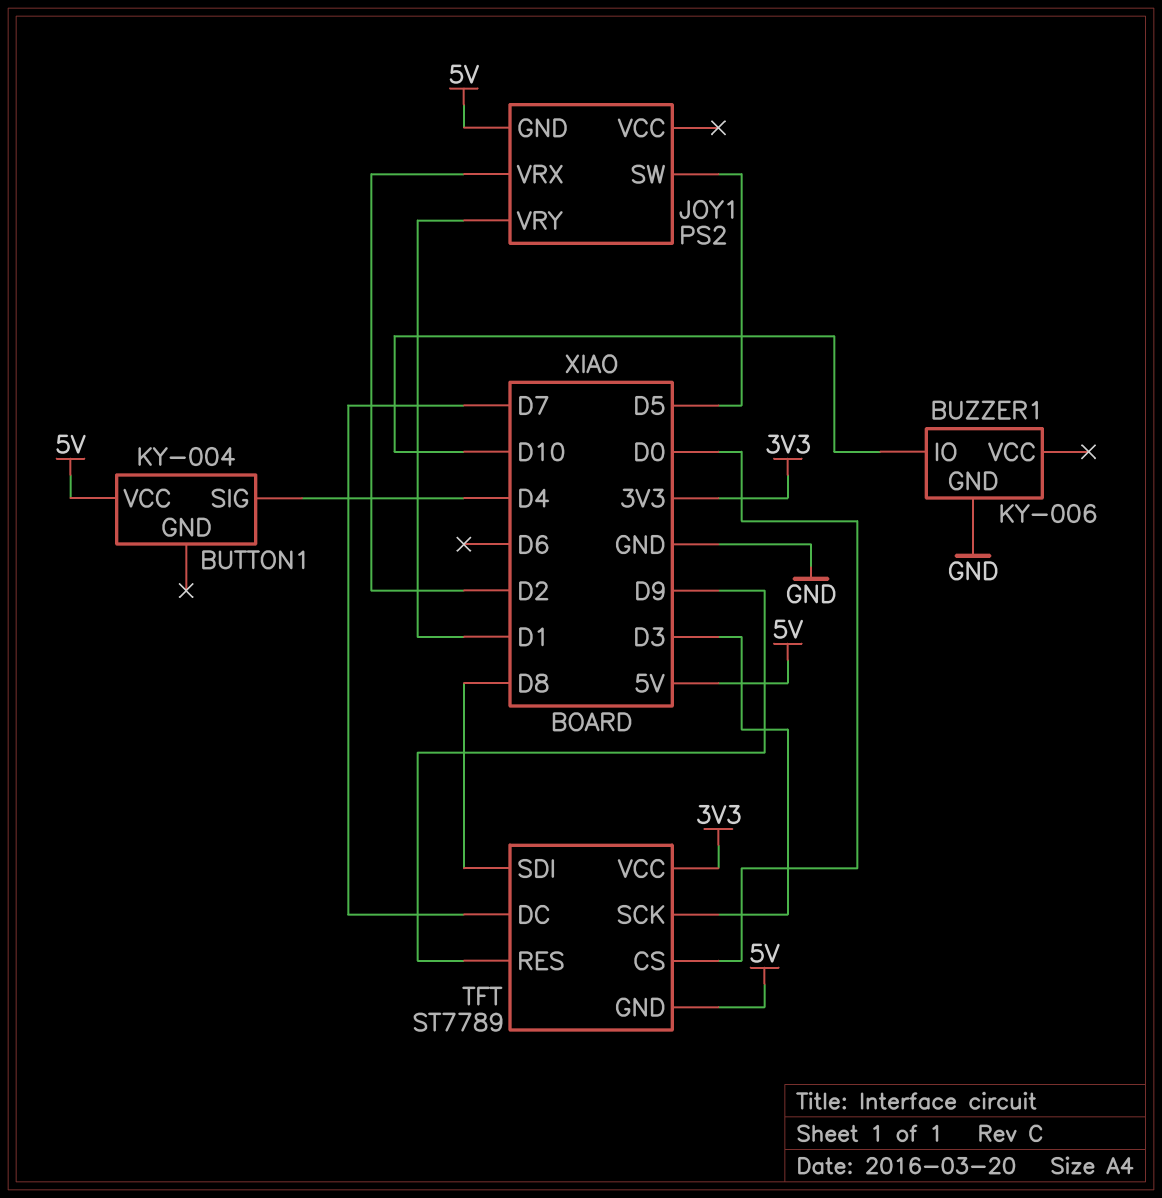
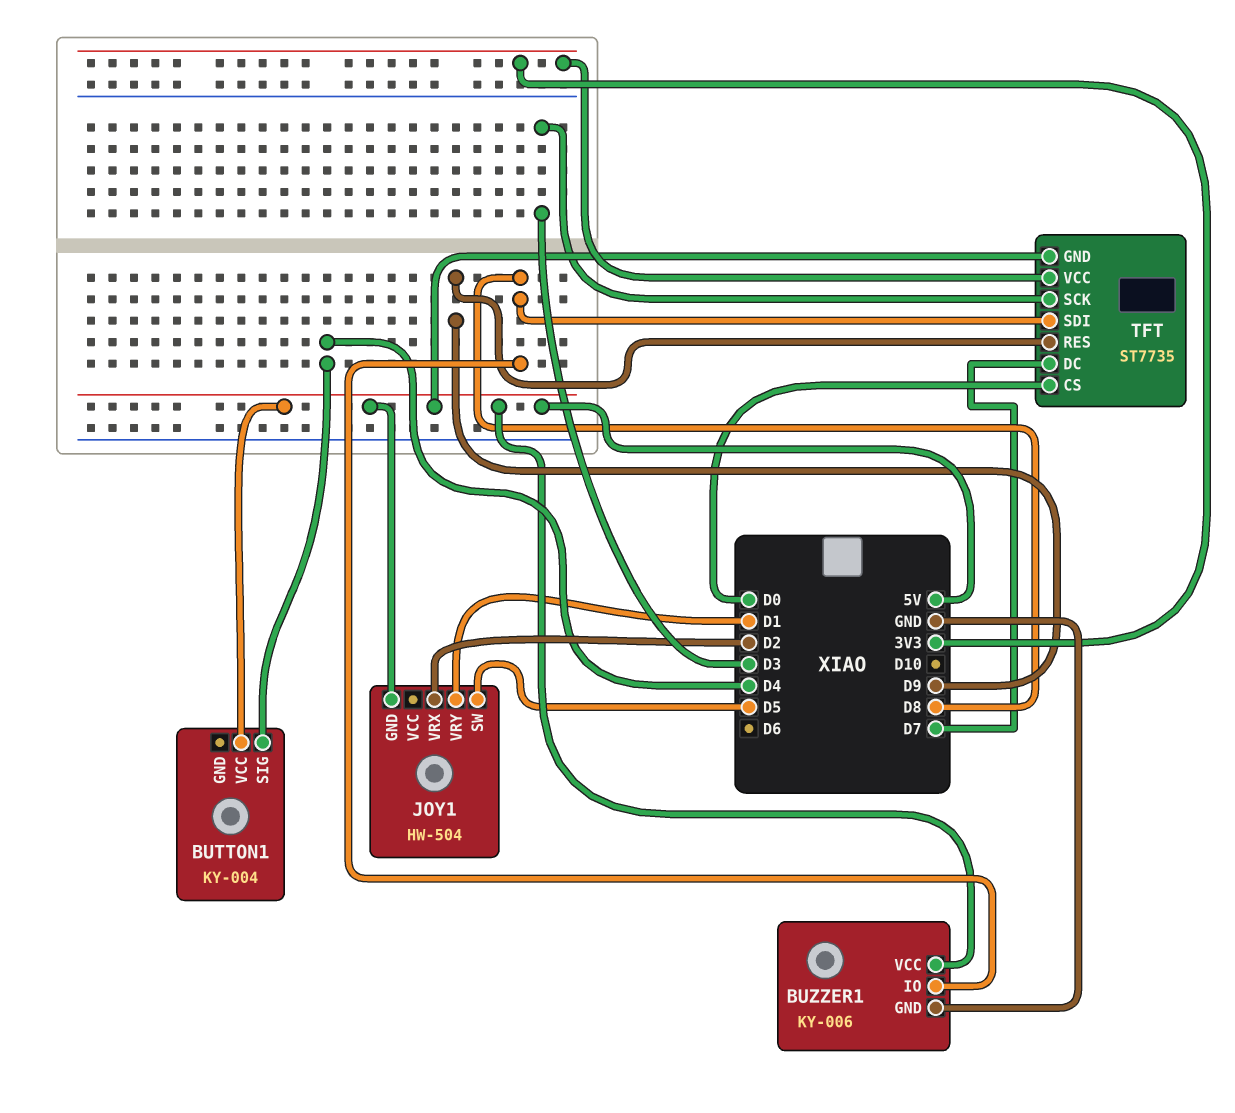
BUZZER1 pin IO: D10 -> D8
BUZZER1 pin VCC: none -> 5V
JOY1: PS2 -> HW-504
TFT: ST7789 -> ST7735

